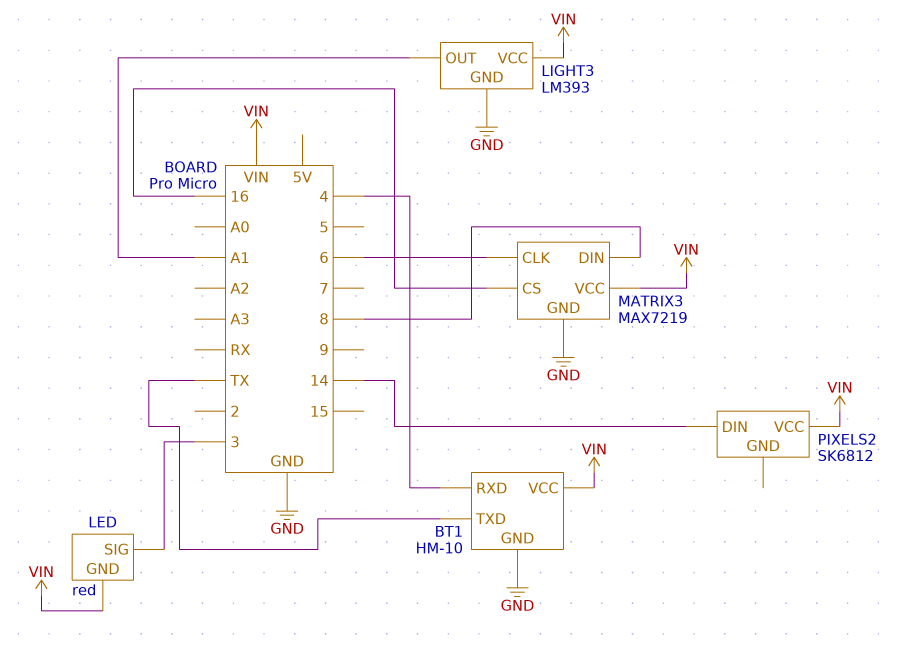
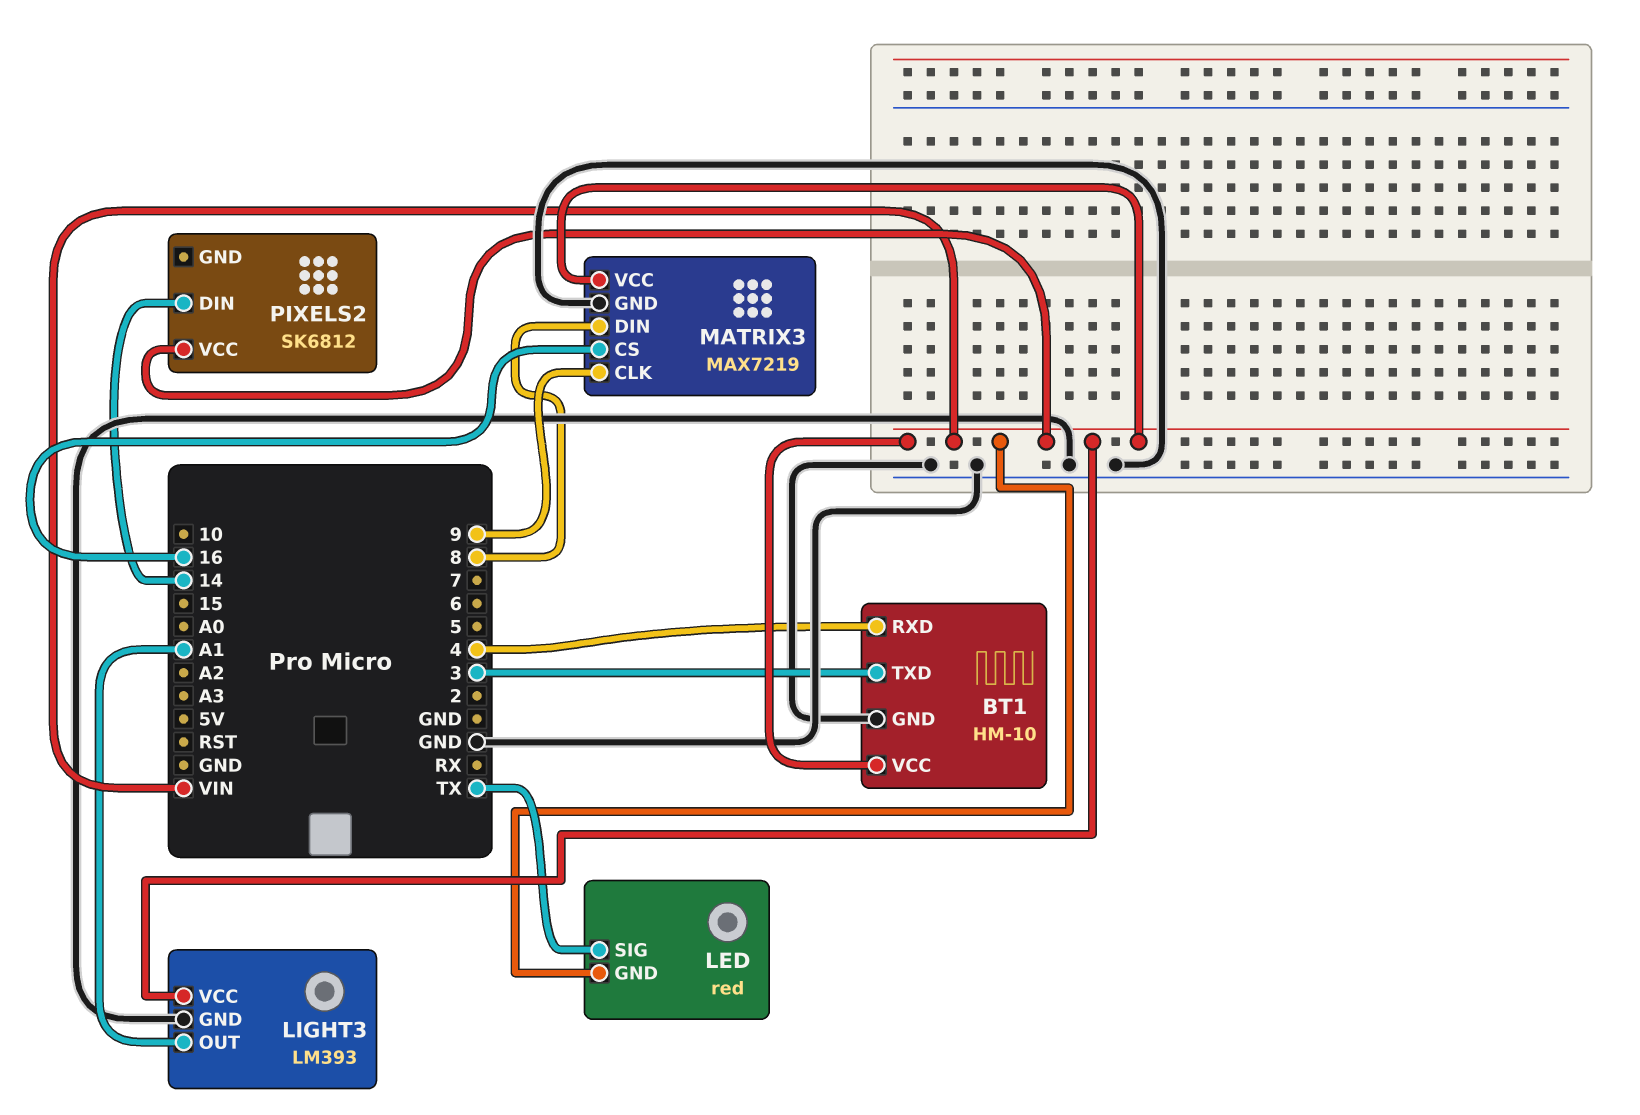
BT1 pin TXD: TX -> 3
LED pin SIG: 3 -> TX
MATRIX3 pin CLK: 6 -> 9

